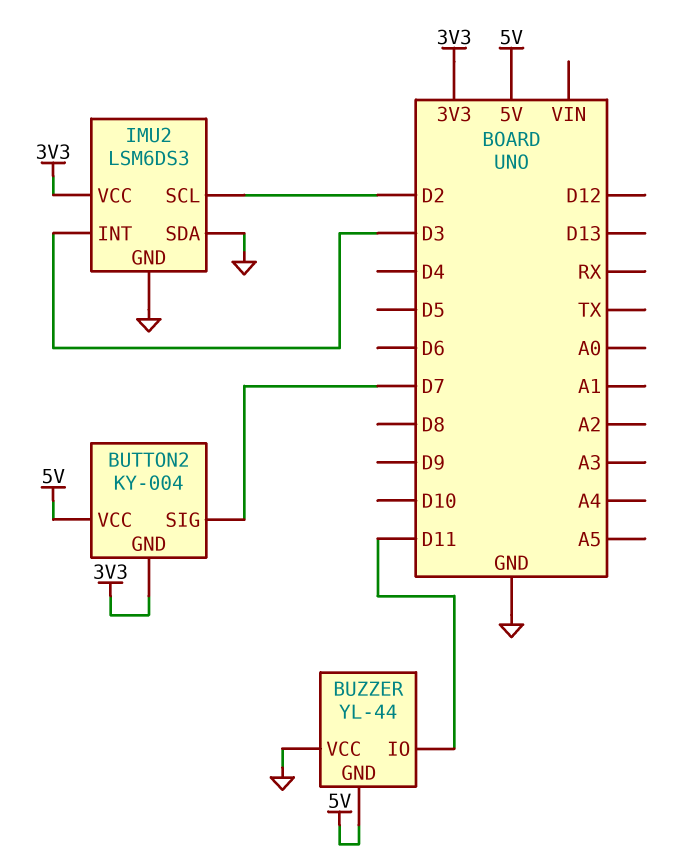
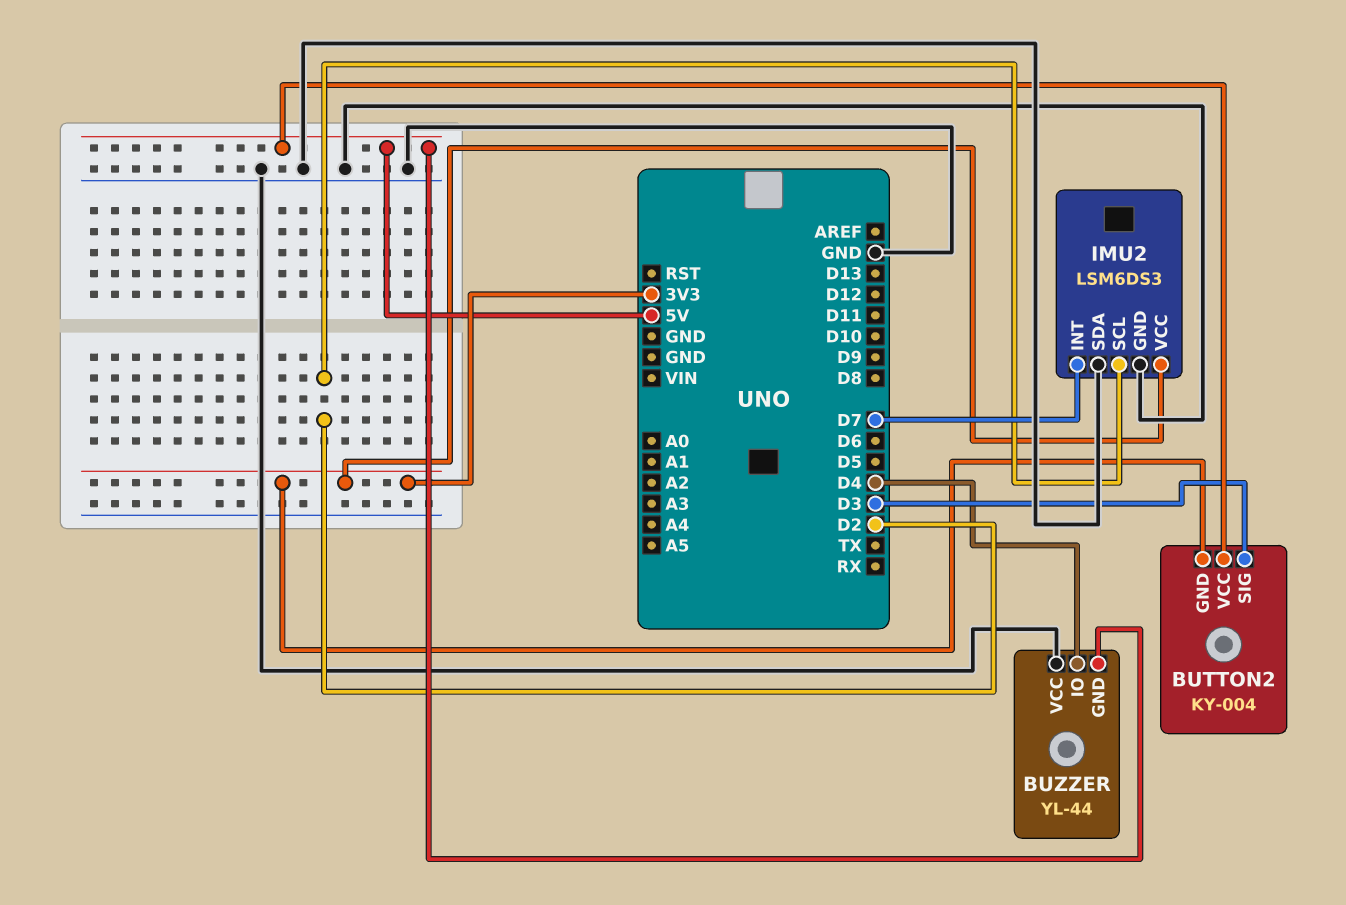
BUTTON2 pin SIG: D7 -> D3
BUZZER pin IO: D11 -> D4
IMU2 pin INT: D3 -> D7

